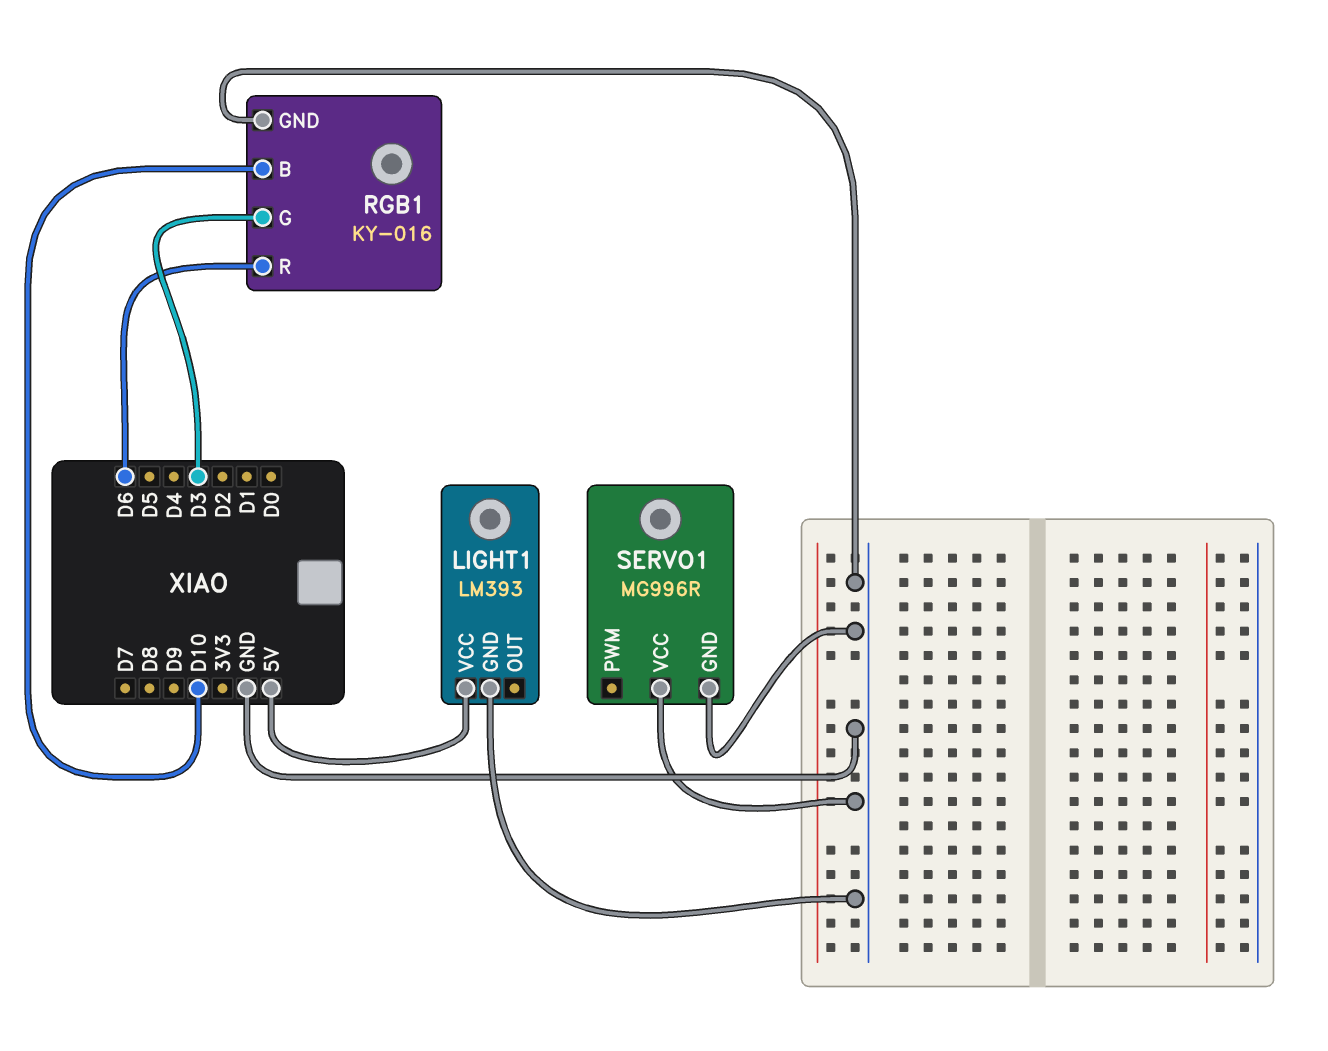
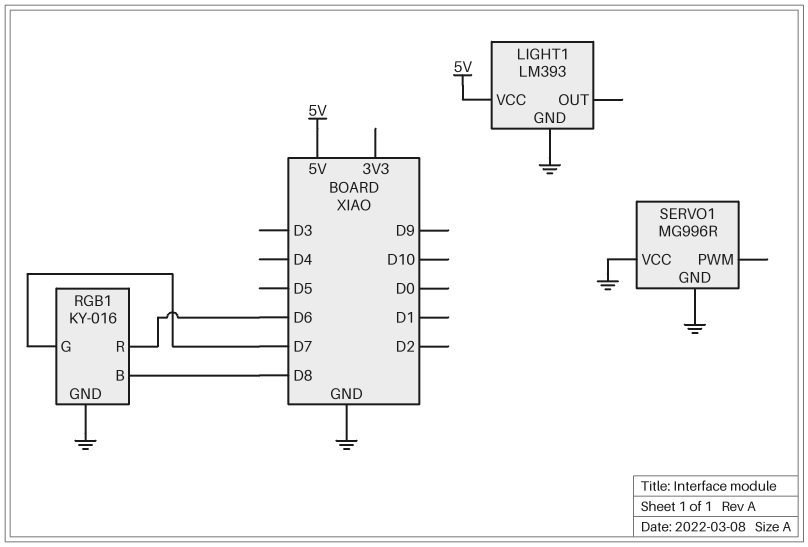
RGB1 pin B: D10 -> D8
RGB1 pin G: D3 -> D7

